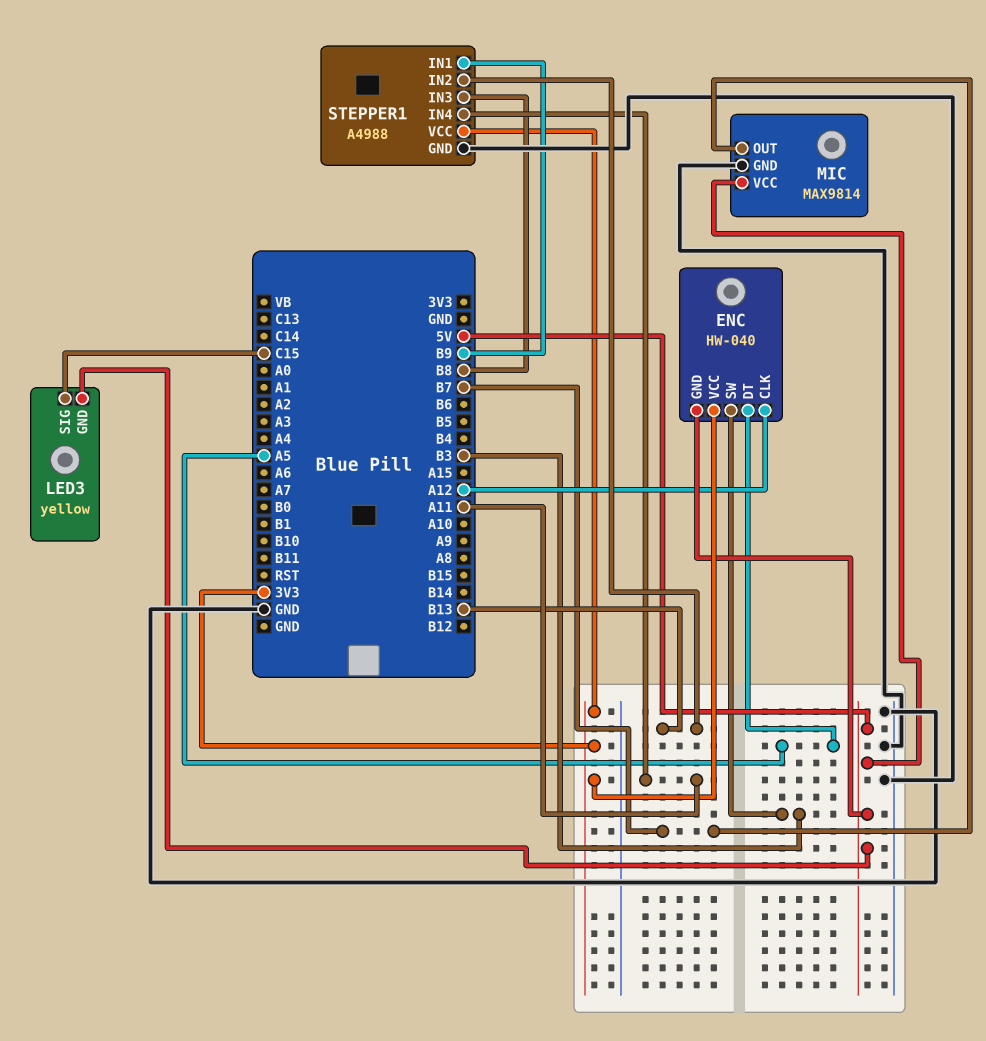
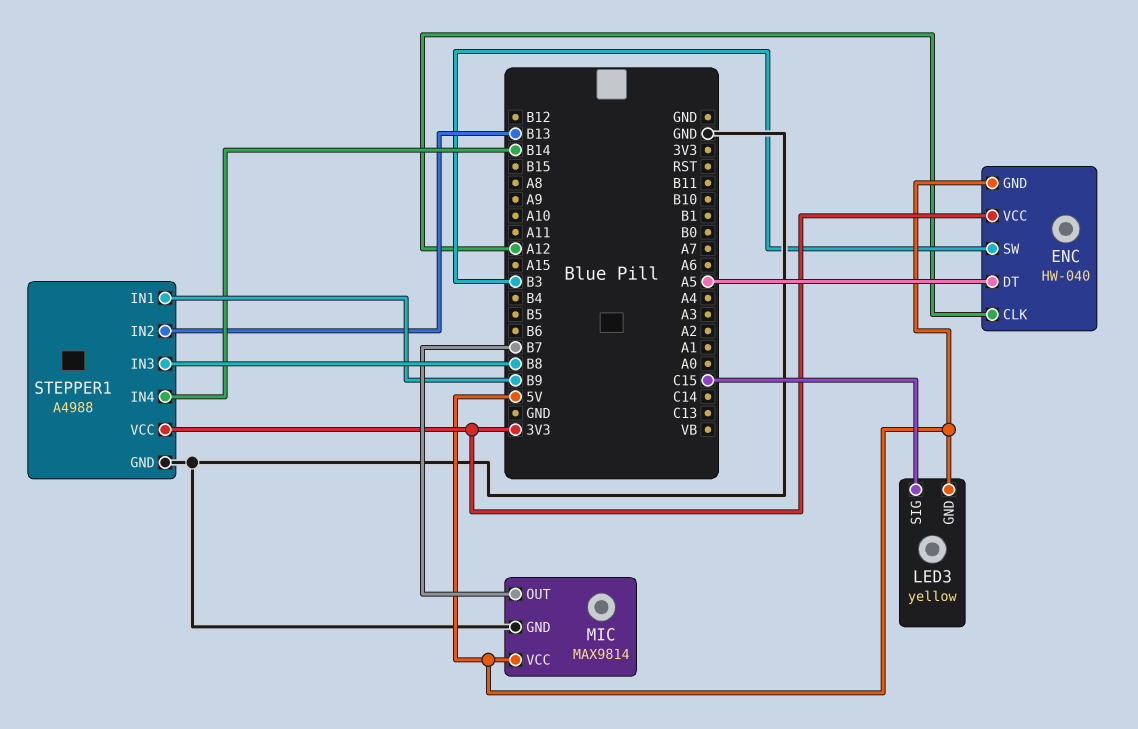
STEPPER1 pin IN4: A11 -> B14

